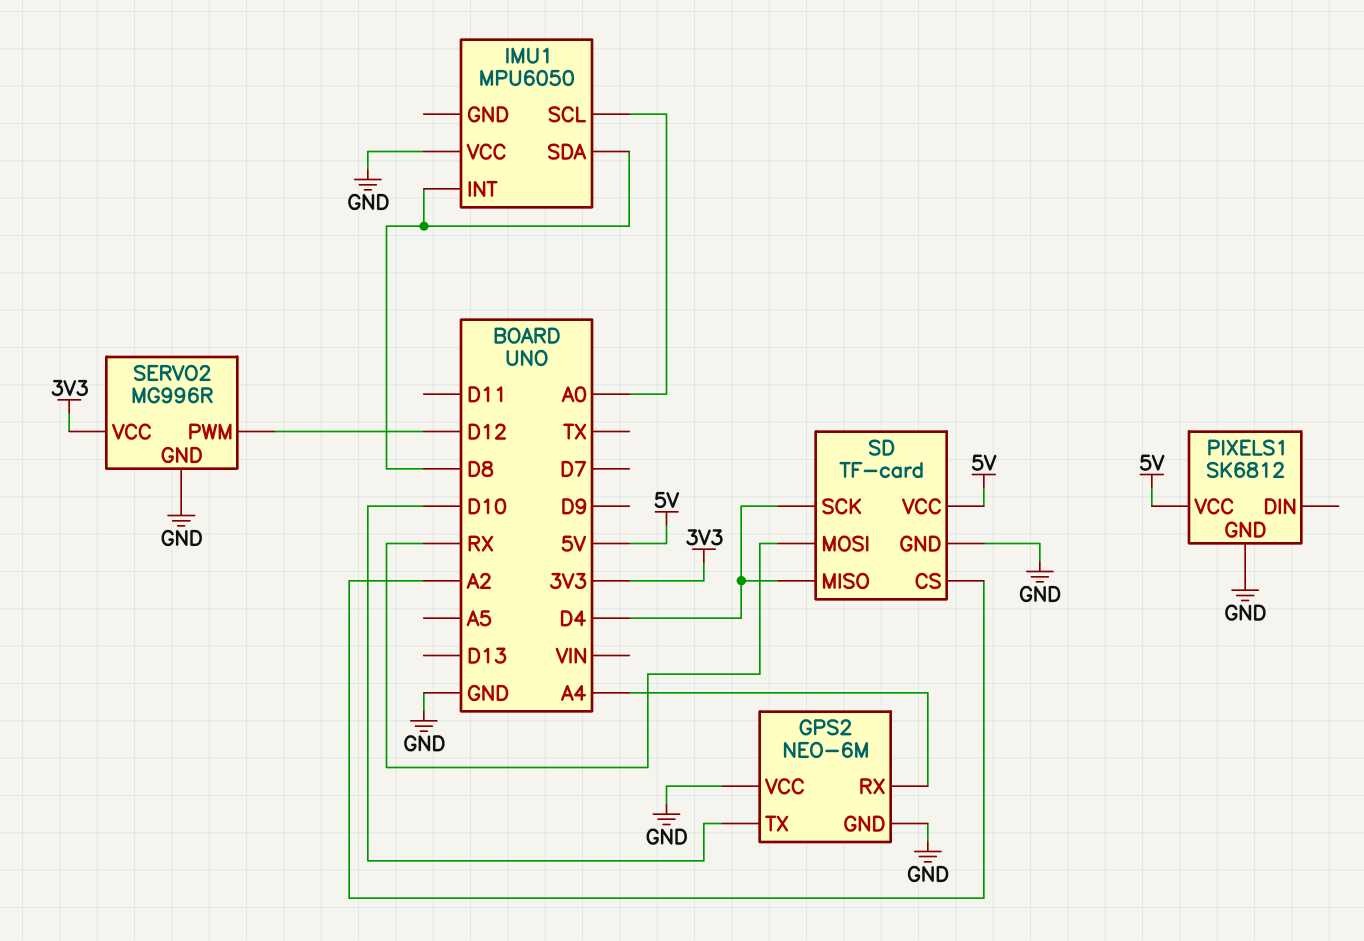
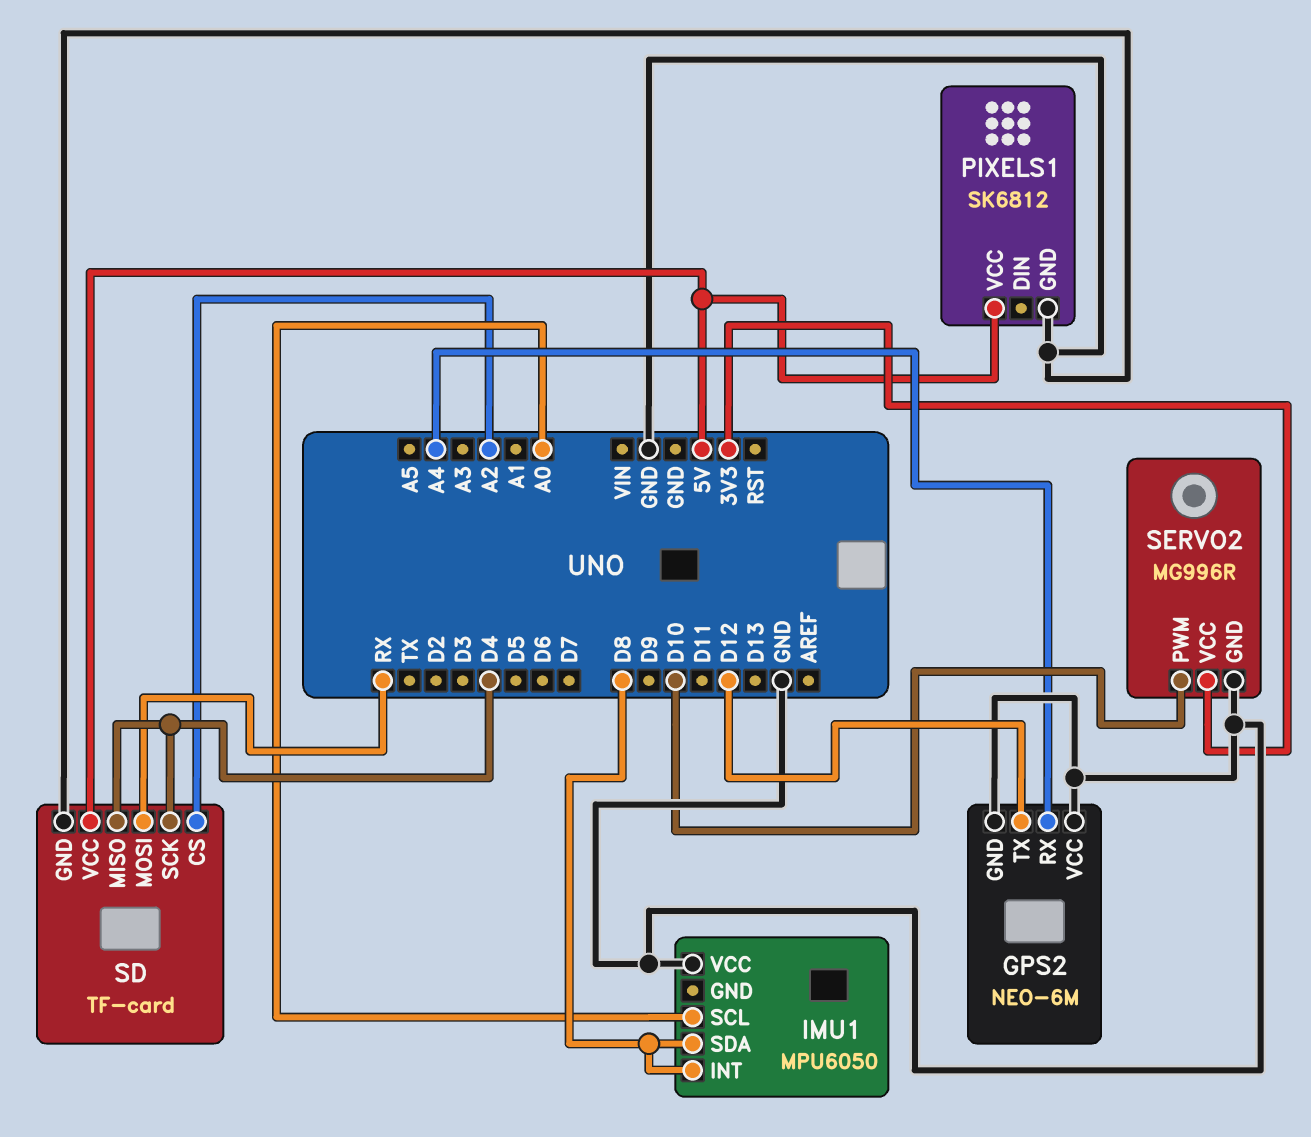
GPS2 pin TX: D10 -> D12
SERVO2 pin PWM: D12 -> D10

